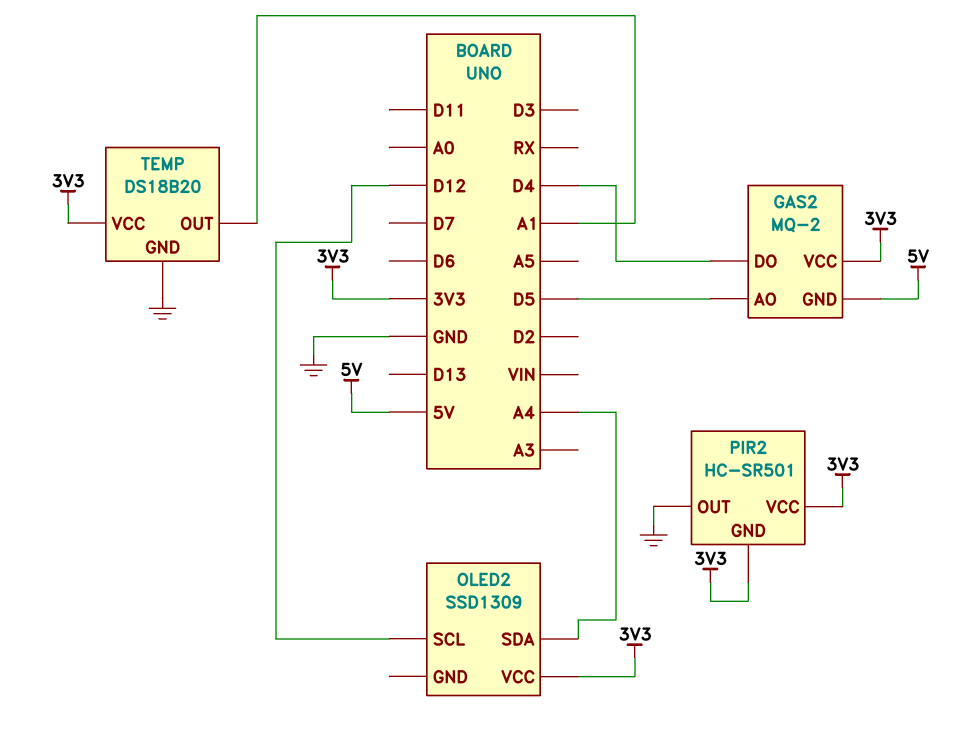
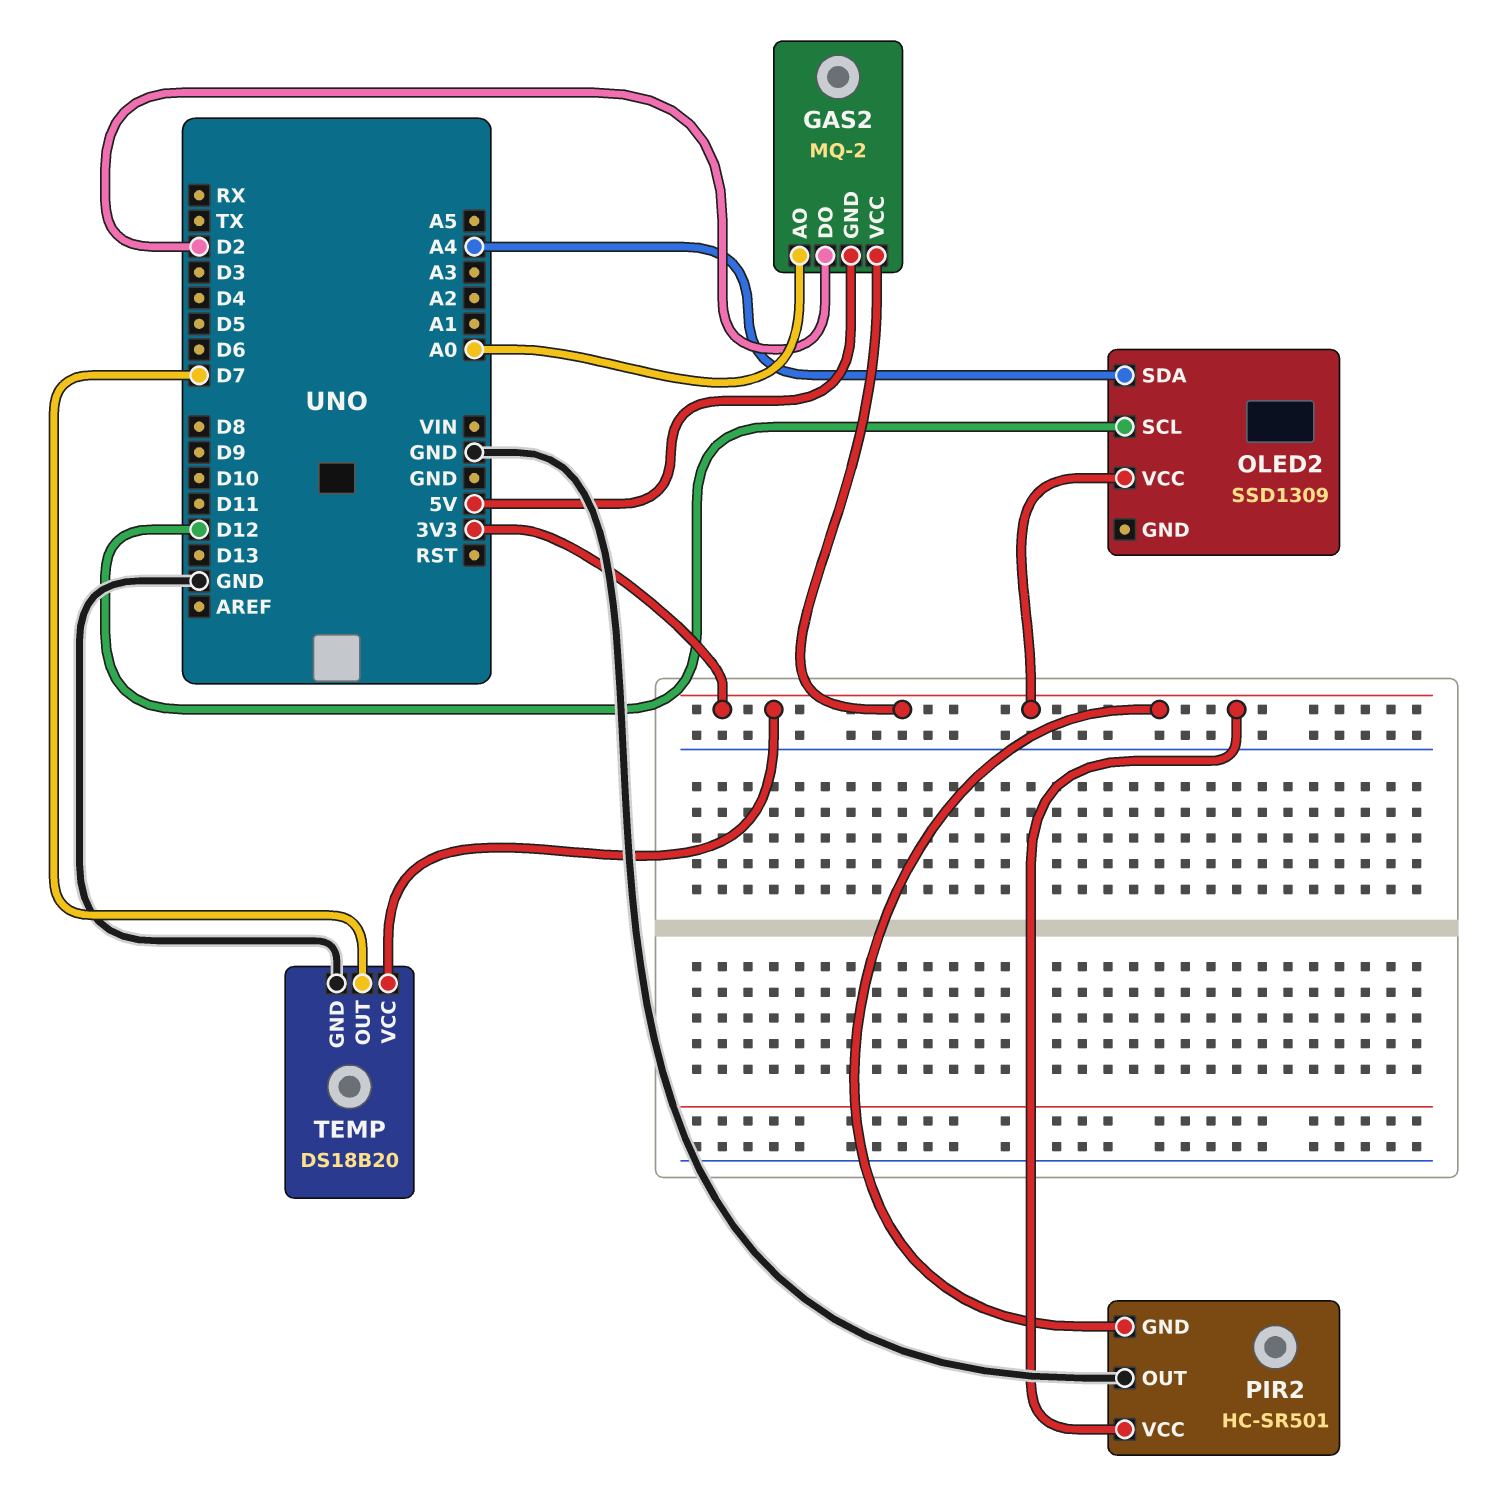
GAS2 pin AO: D5 -> A0
GAS2 pin DO: D4 -> D2
TEMP pin OUT: A1 -> D7

